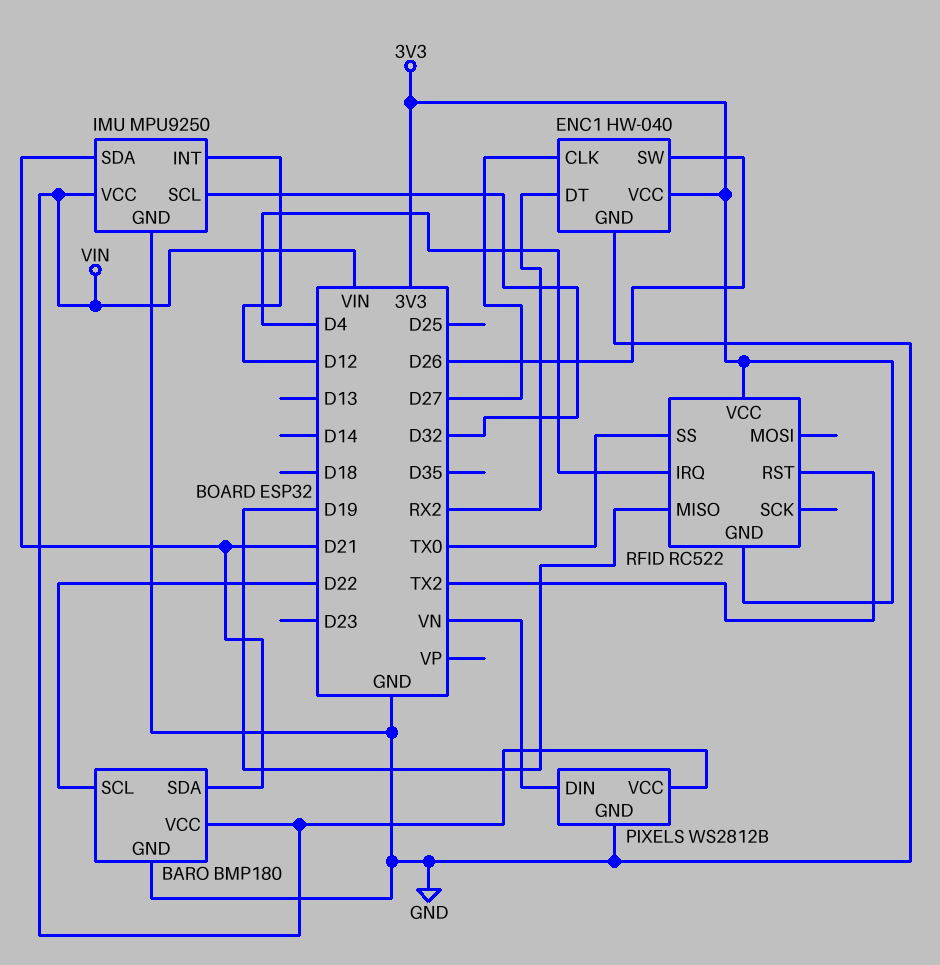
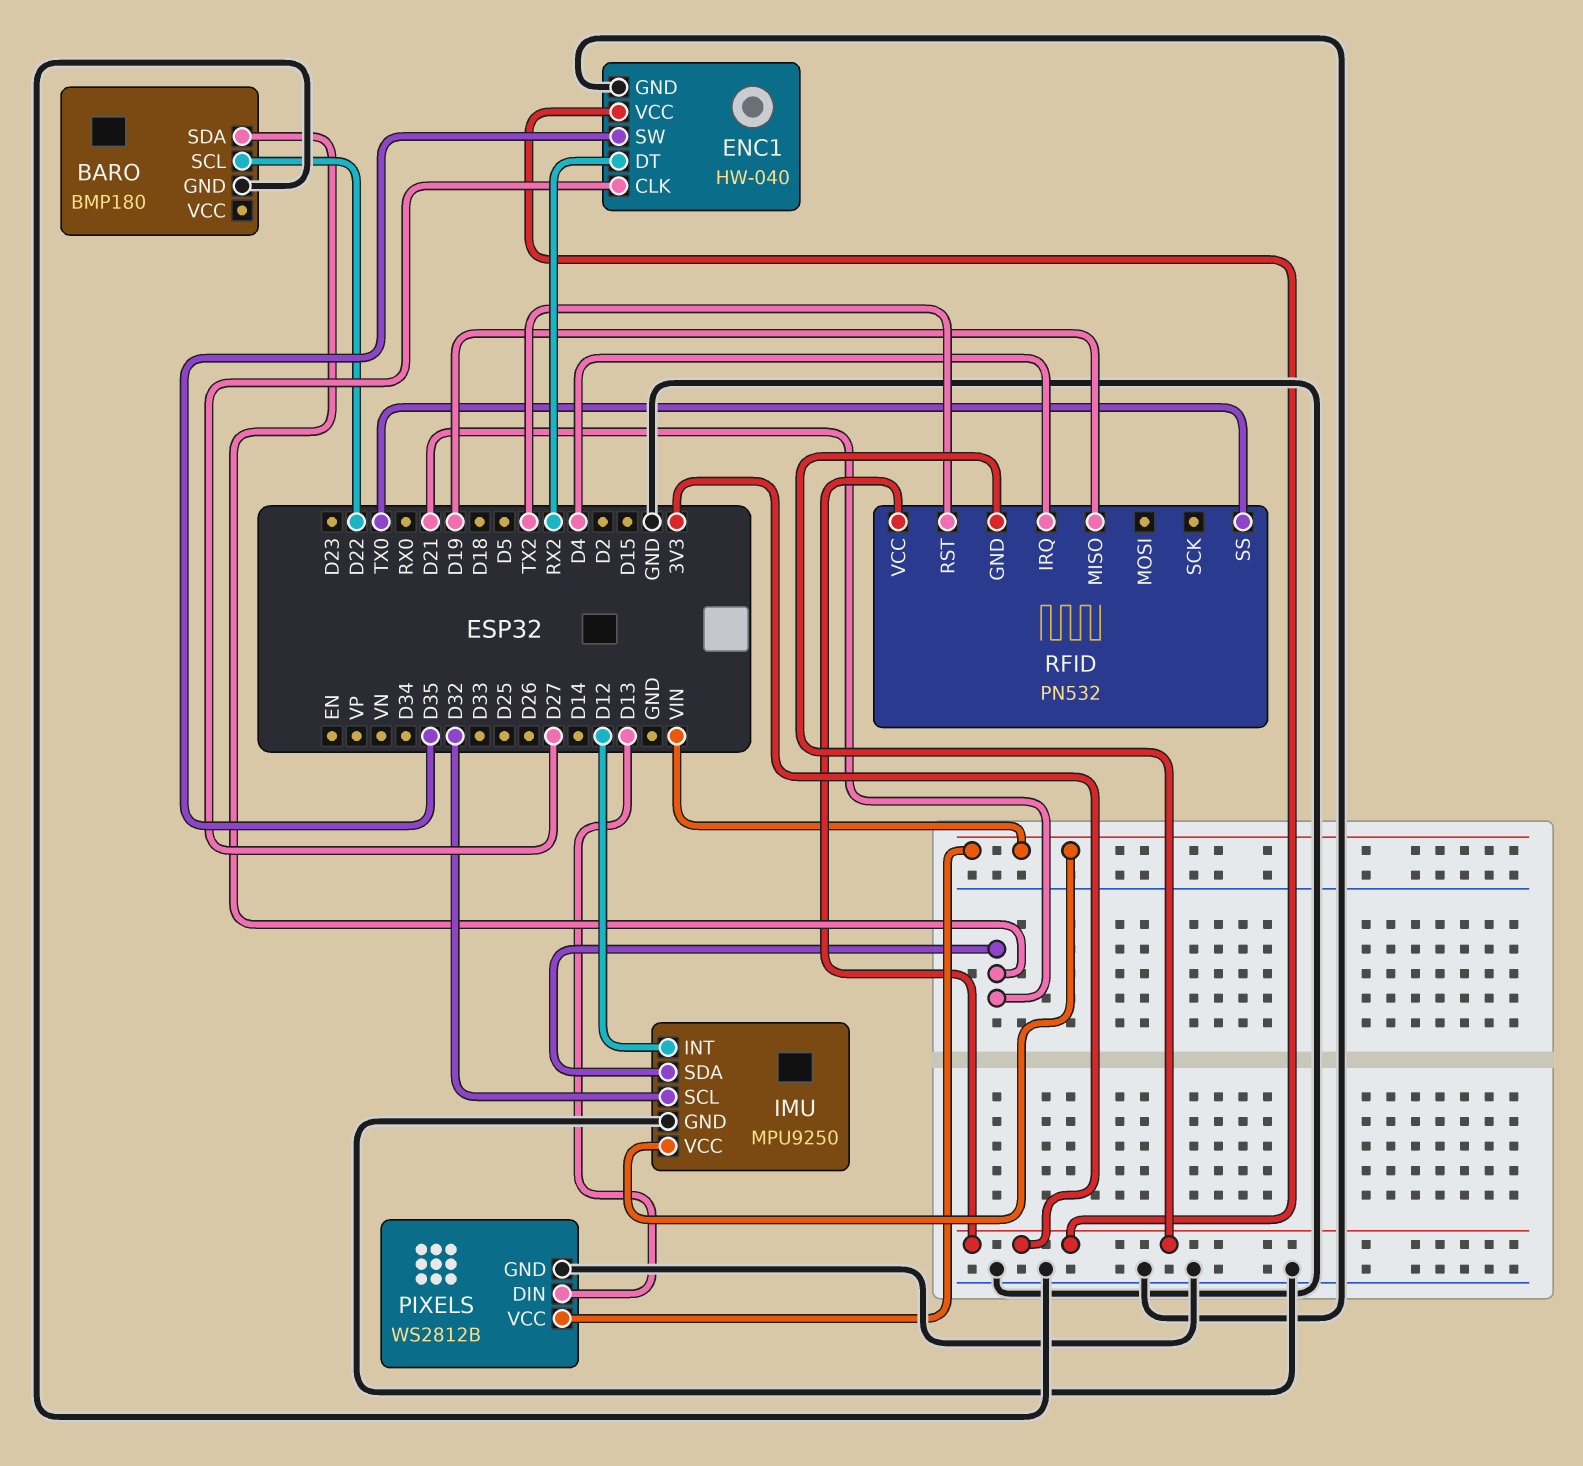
BARO pin VCC: VIN -> none
ENC1 pin SW: D26 -> D35
PIXELS pin DIN: VN -> D13
RFID: RC522 -> PN532

